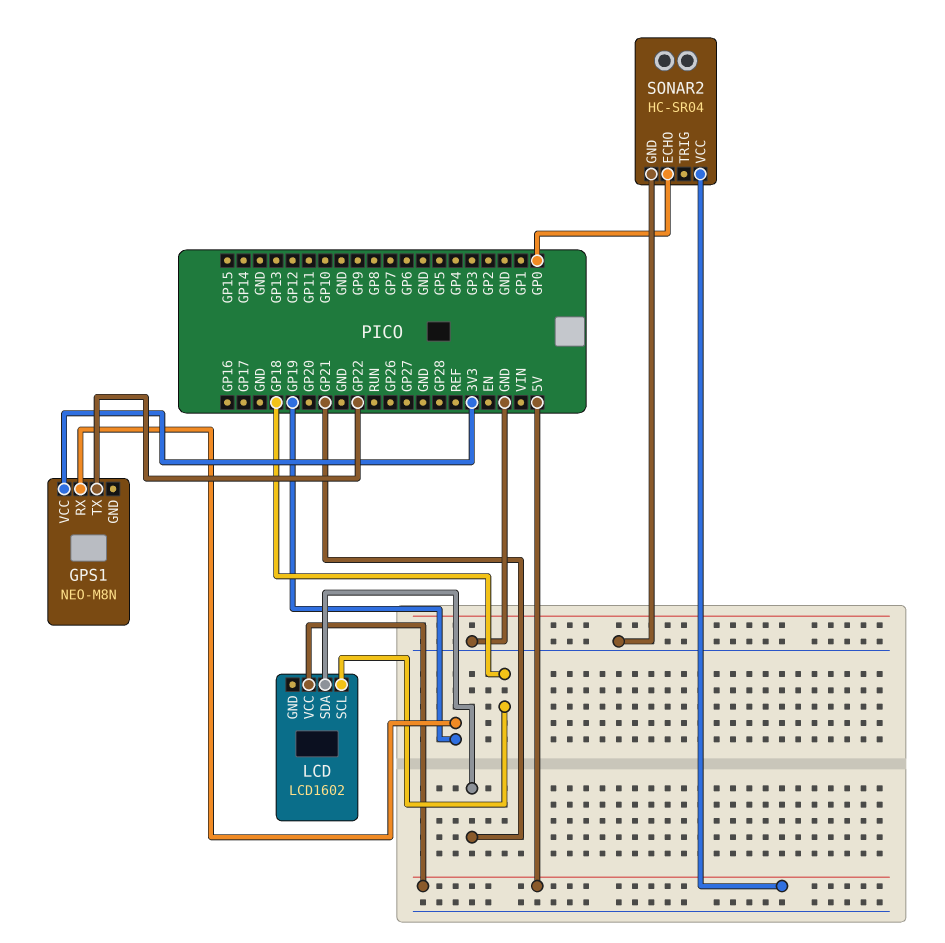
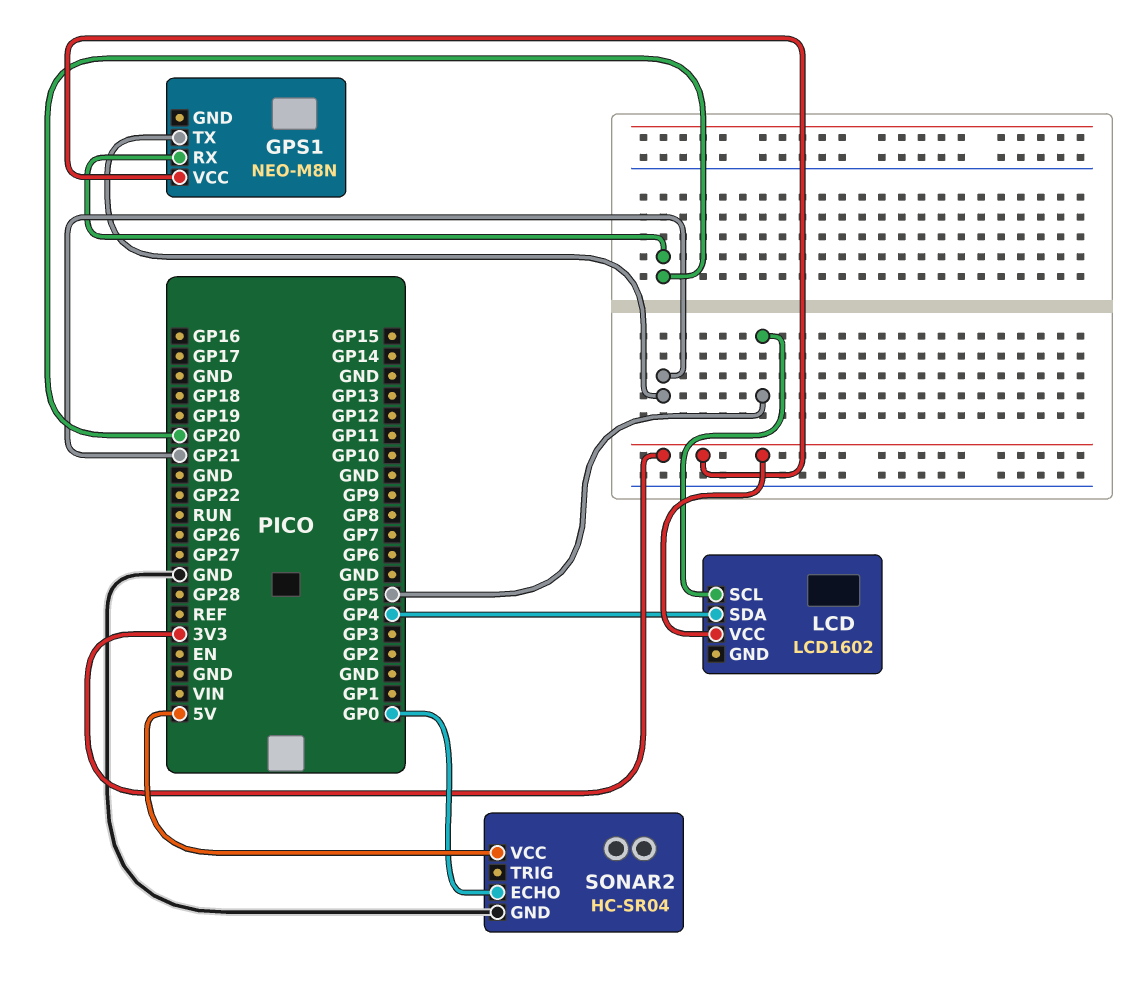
GPS1 pin RX: GP19 -> GP20
GPS1 pin TX: GP22 -> GP21
LCD pin SCL: GP18 -> GP5
LCD pin SDA: GP21 -> GP4
LCD pin VCC: 5V -> 3V3

